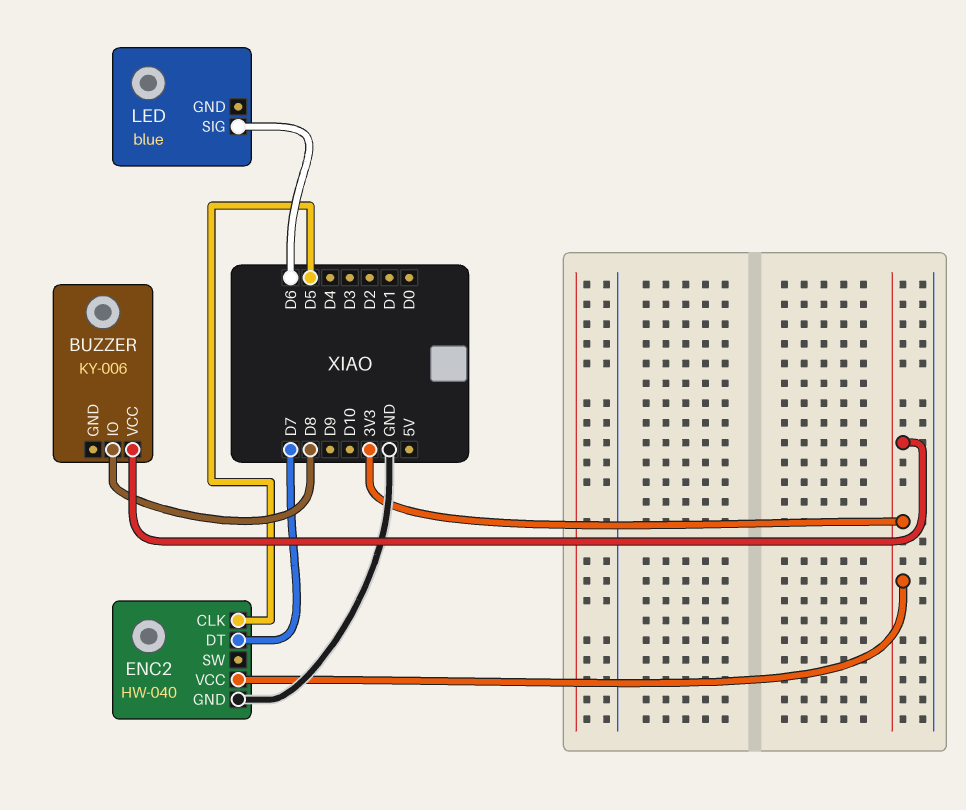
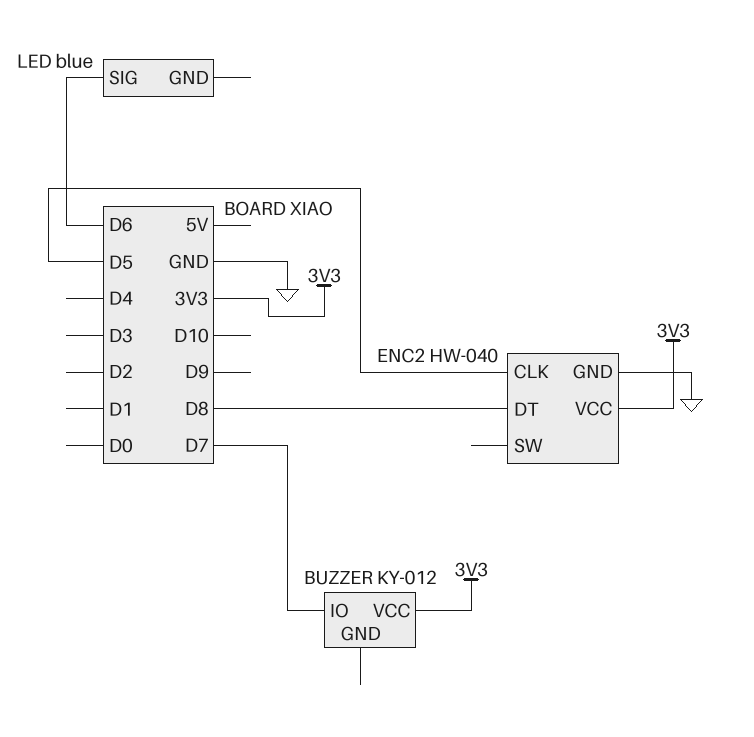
BUZZER: KY-006 -> KY-012
BUZZER pin IO: D8 -> D7
ENC2 pin DT: D7 -> D8

